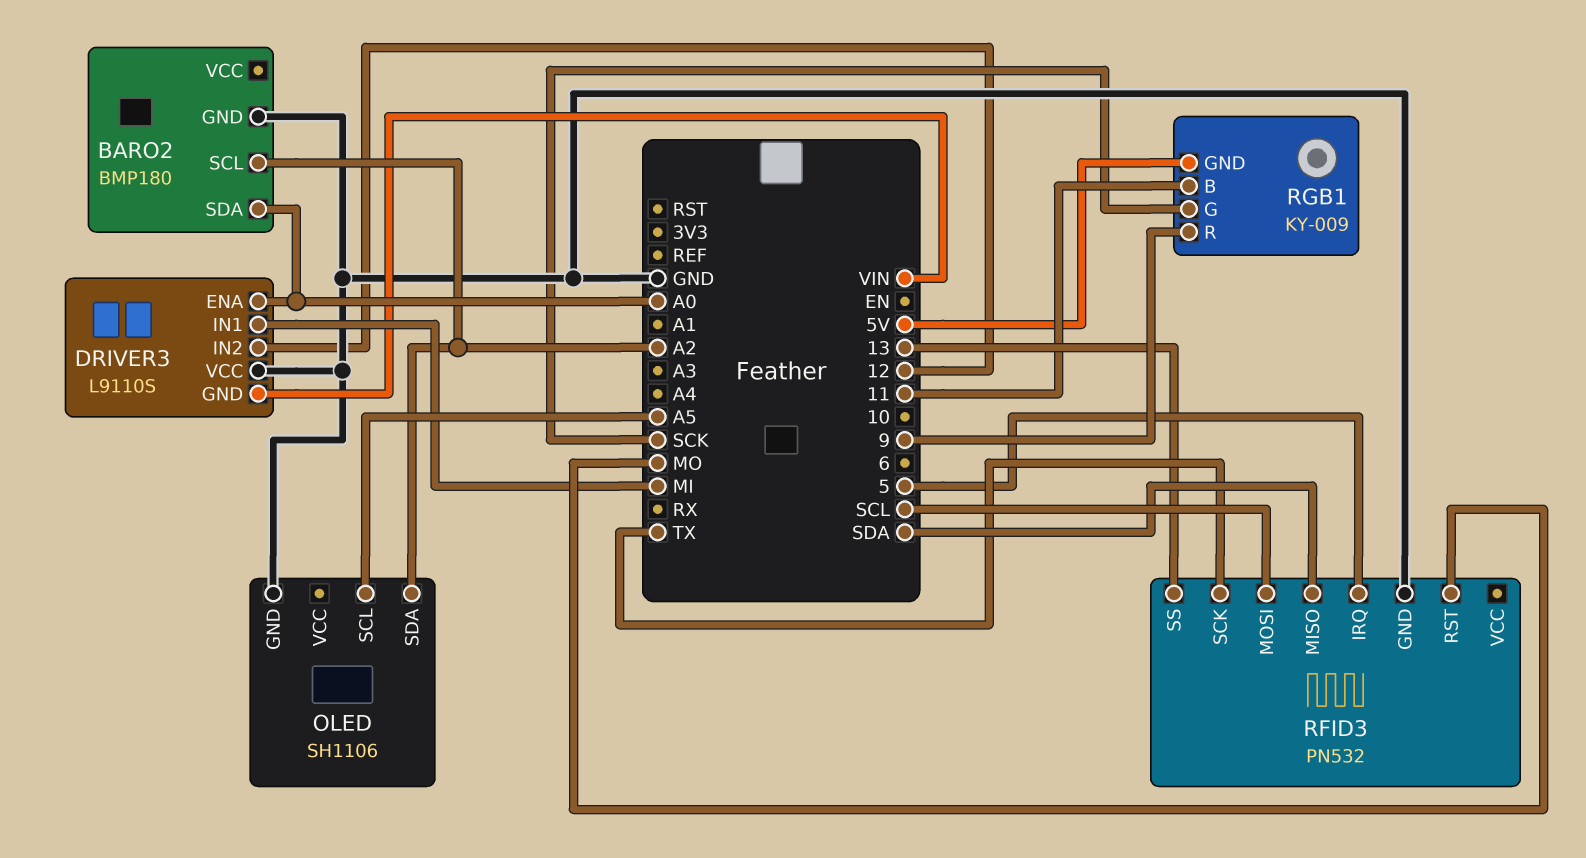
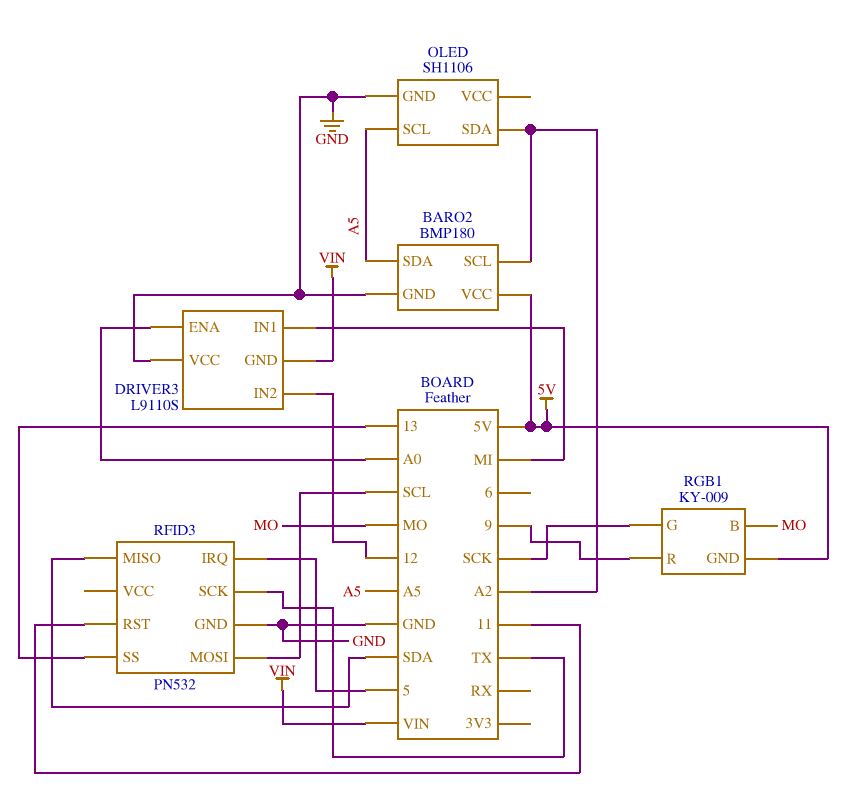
BARO2 pin SDA: A0 -> A5
BARO2 pin VCC: none -> 5V
RFID3 pin RST: MO -> 11
RGB1 pin B: 11 -> MO

